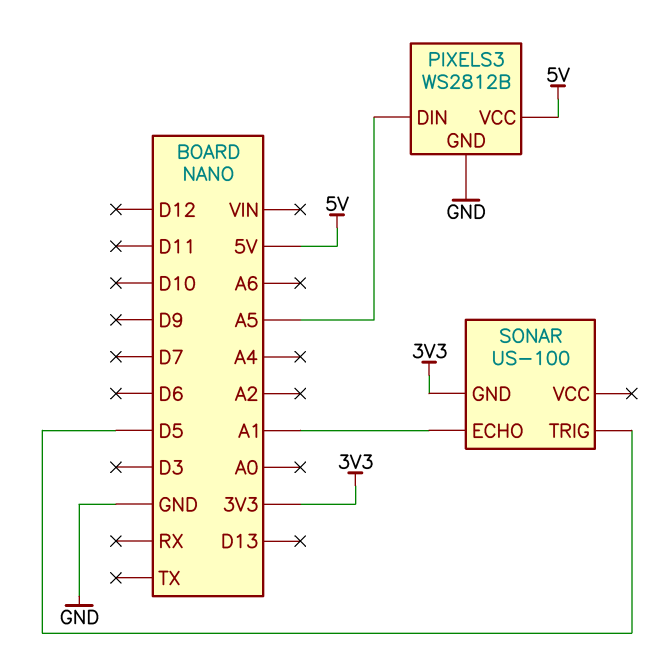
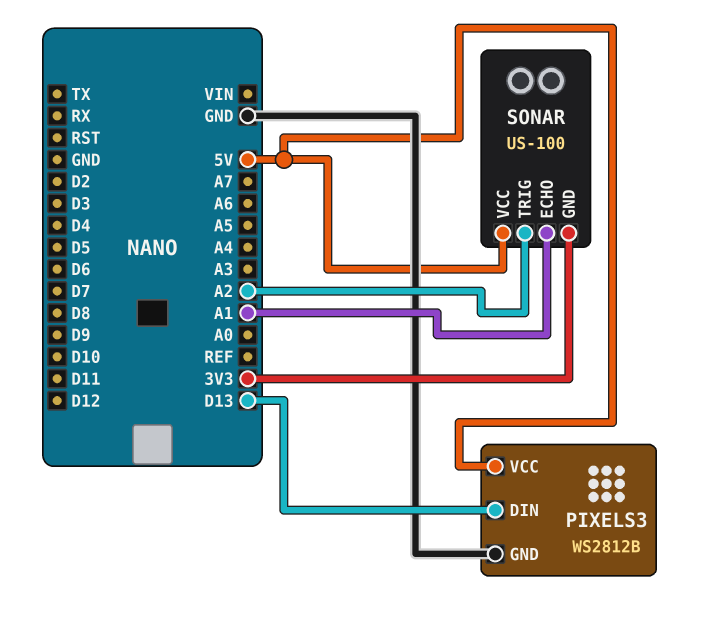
PIXELS3 pin DIN: A5 -> D13
SONAR pin TRIG: D5 -> A2
SONAR pin VCC: none -> 5V

